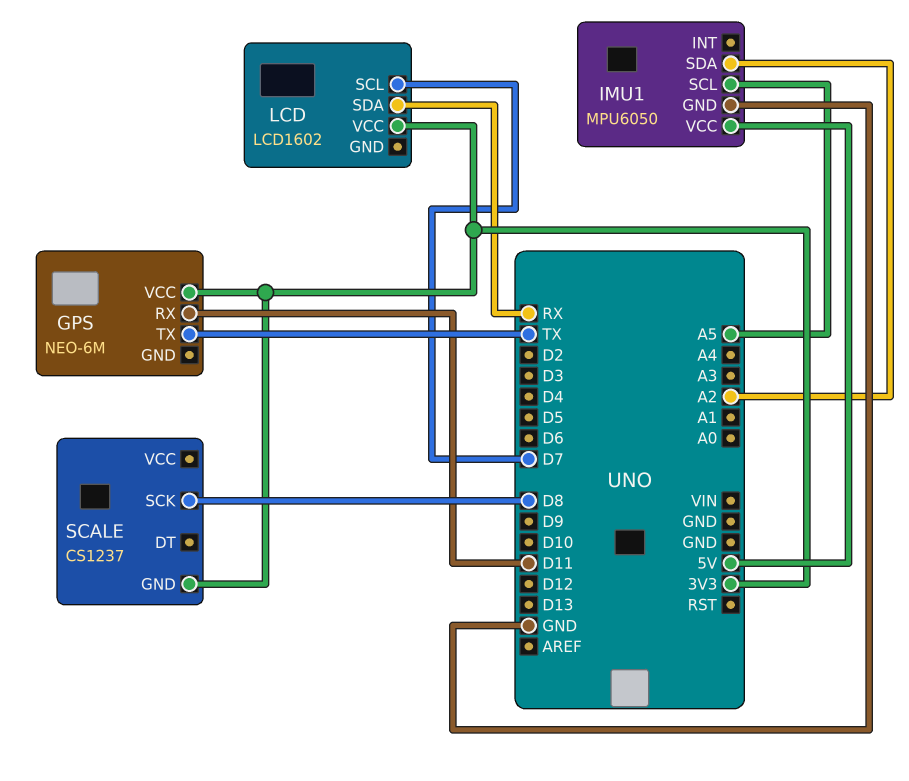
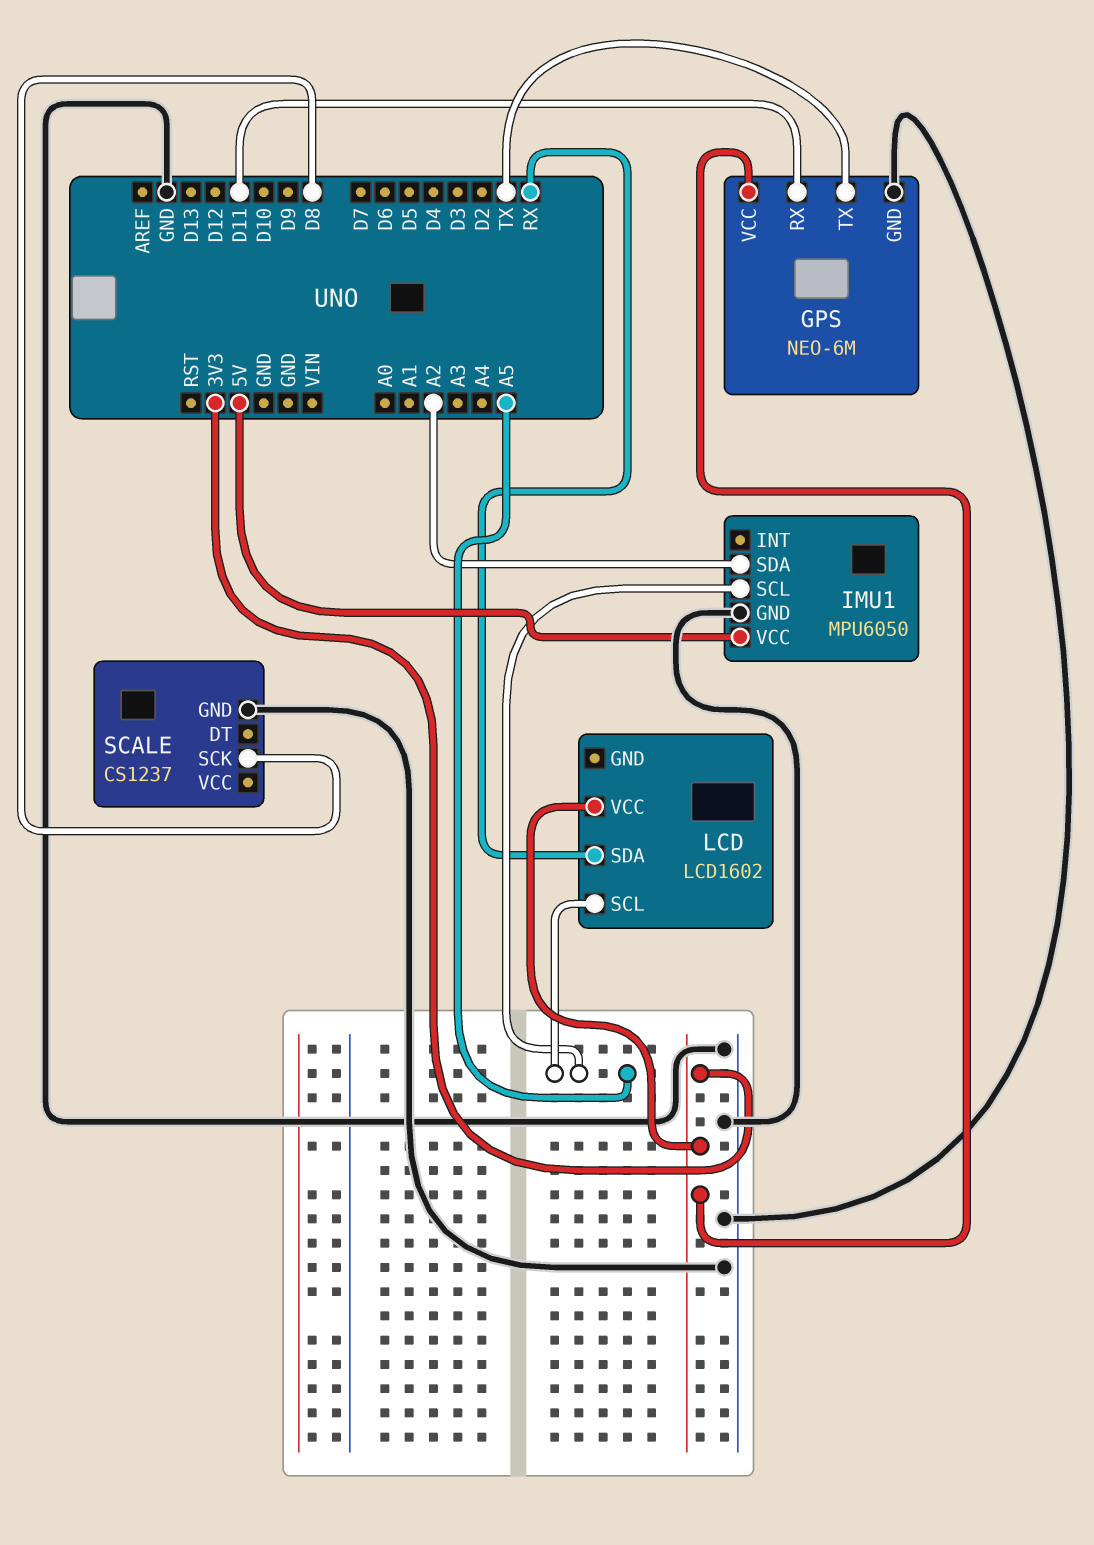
GPS pin GND: none -> GND
LCD pin SCL: D7 -> A5
SCALE pin GND: 3V3 -> GND

